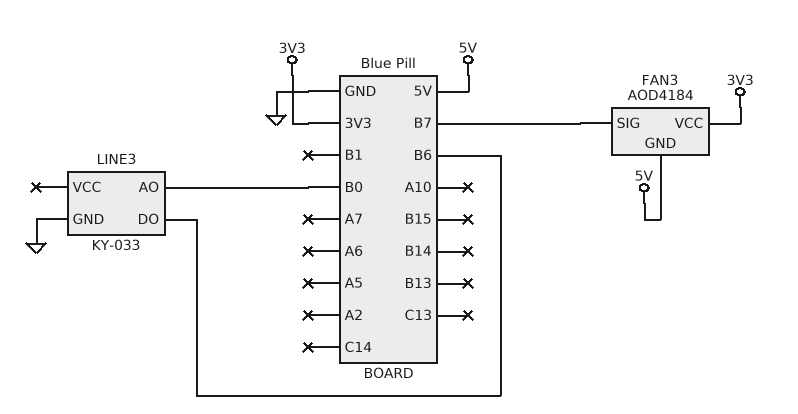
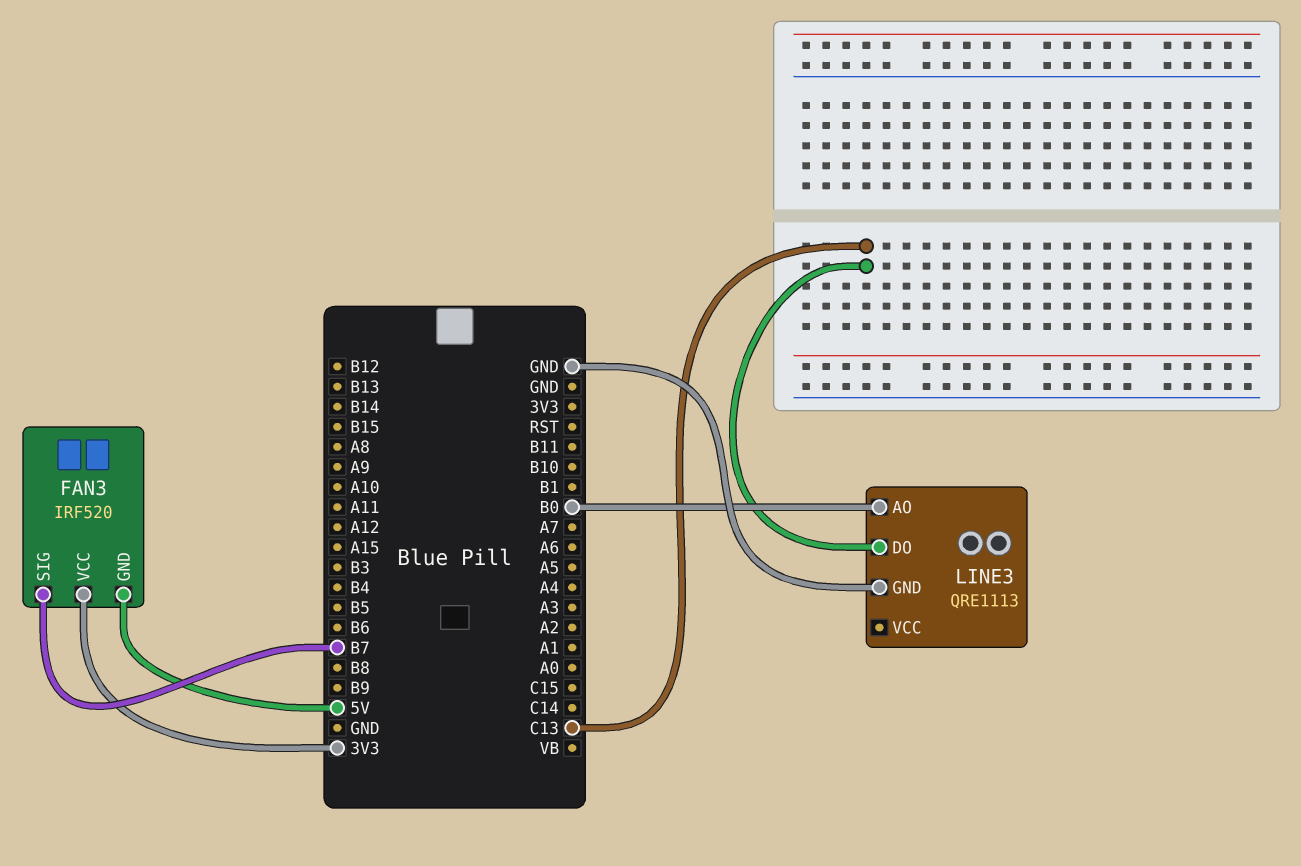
FAN3: AOD4184 -> IRF520
LINE3: KY-033 -> QRE1113
LINE3 pin DO: B6 -> C13

